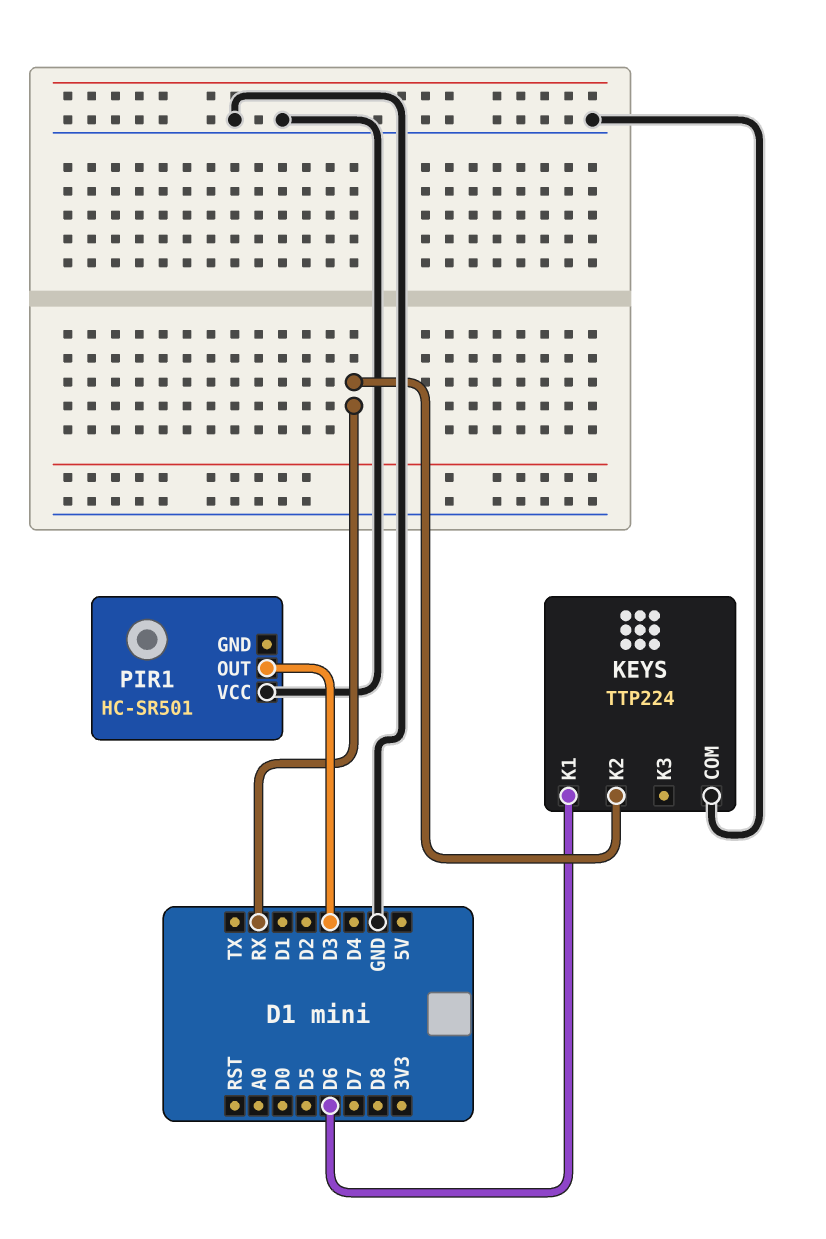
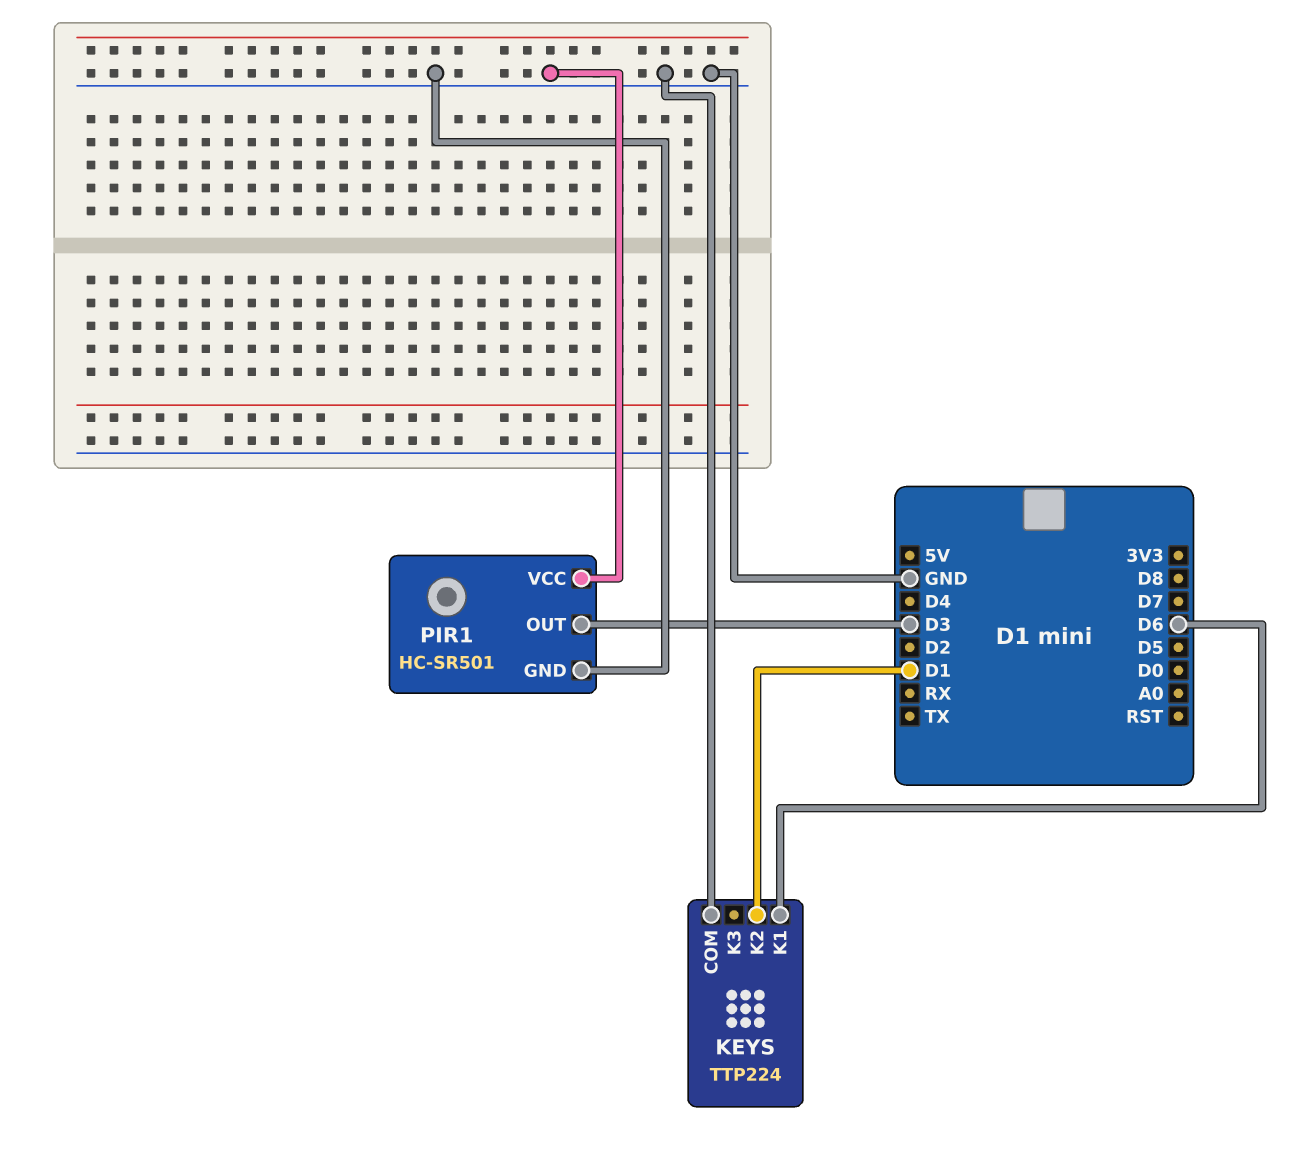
KEYS pin K2: RX -> D1
PIR1 pin GND: none -> GND

